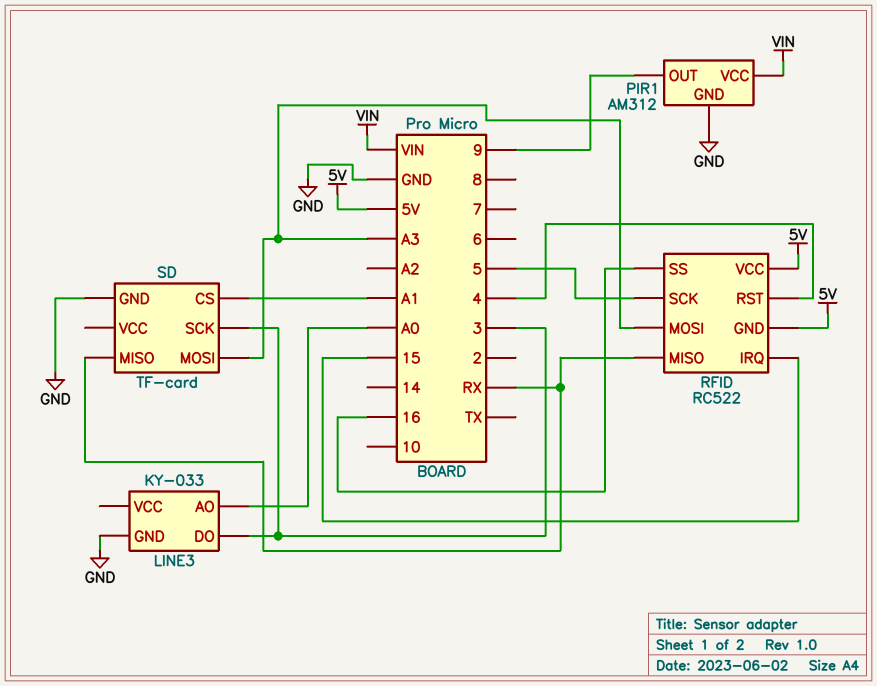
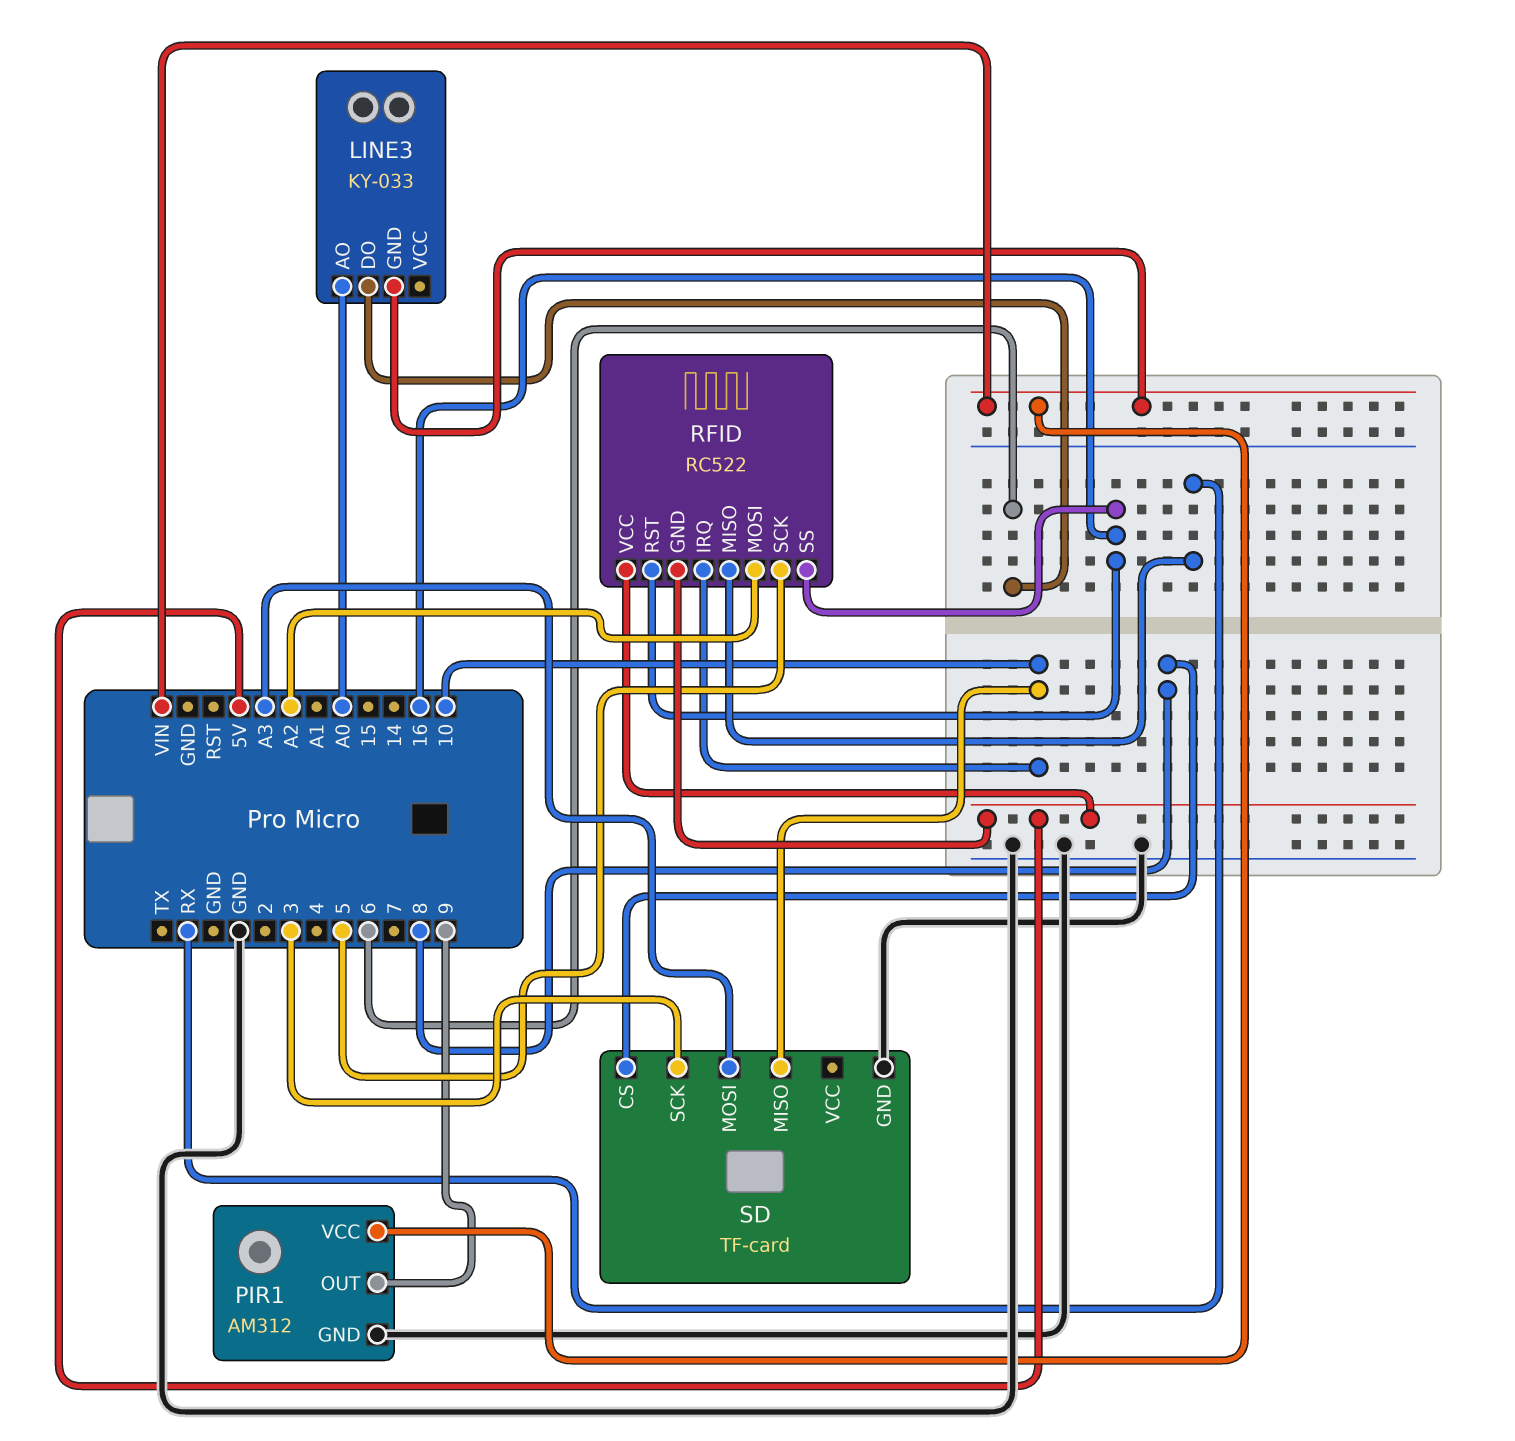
LINE3 pin DO: 3 -> 6
LINE3 pin GND: GND -> VIN
RFID pin IRQ: 15 -> 10
RFID pin MOSI: A3 -> A2
RFID pin RST: 4 -> 16
SD pin CS: A1 -> 8
SD pin MISO: RX -> 10

